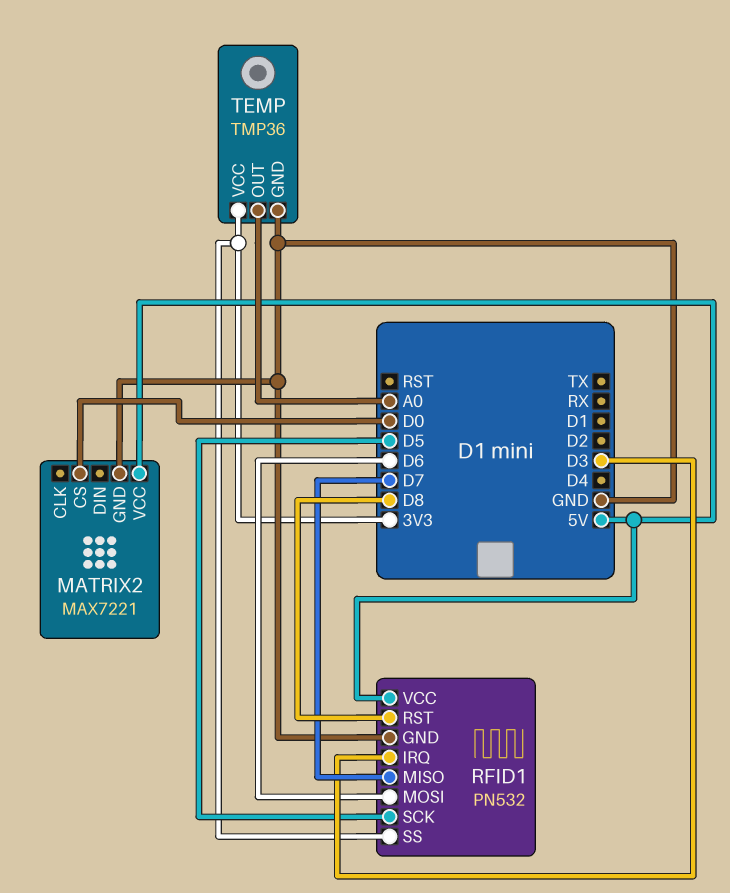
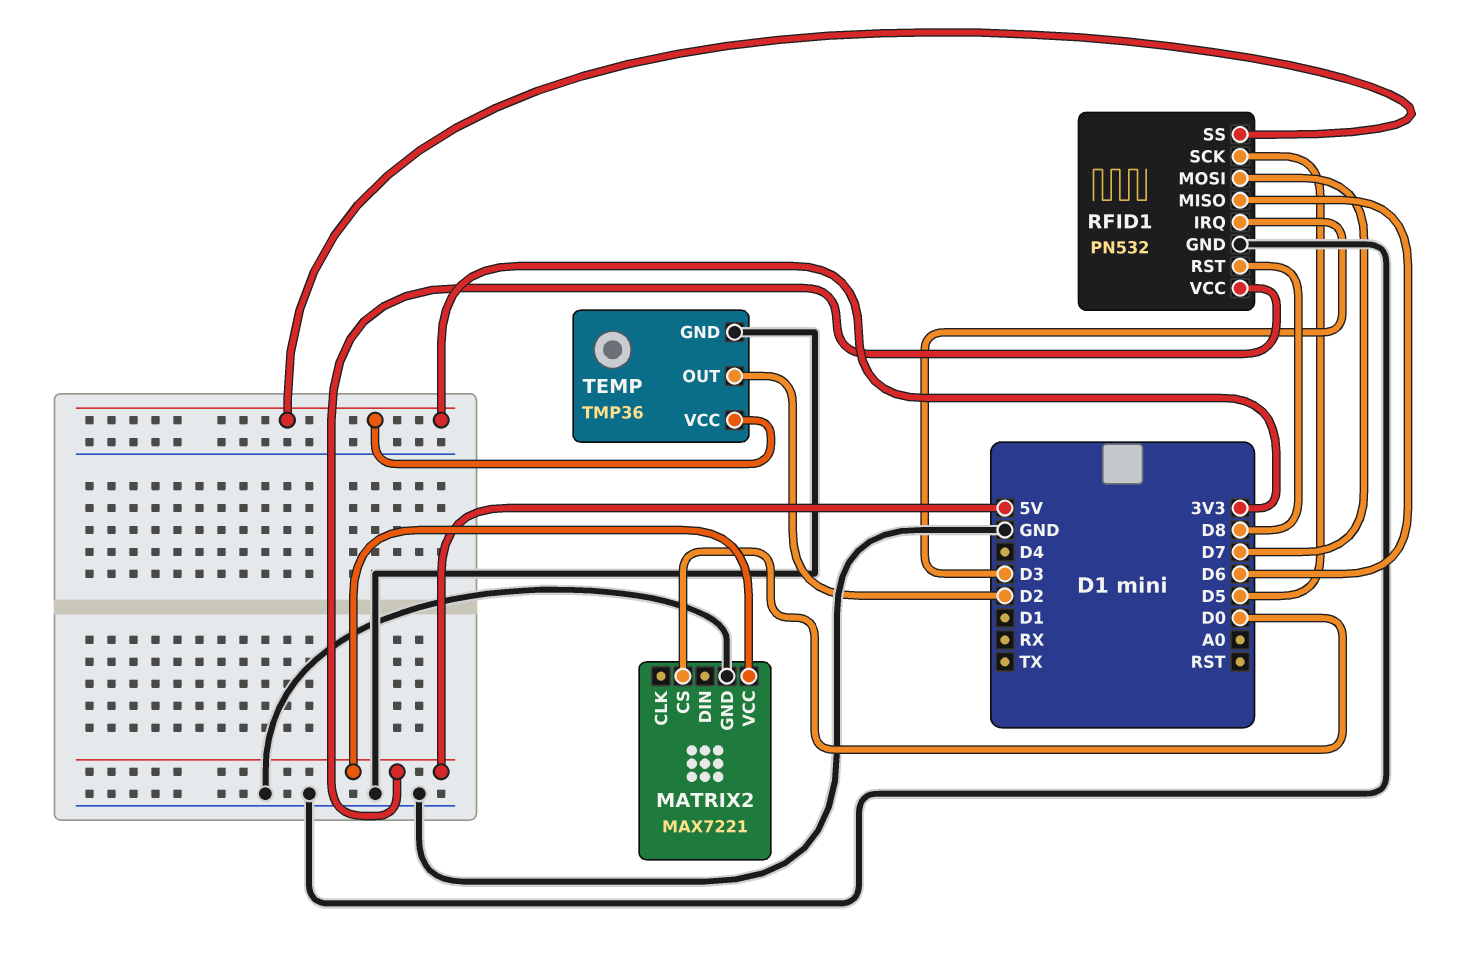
RFID1 pin MISO: D7 -> D6
RFID1 pin MOSI: D6 -> D7
TEMP pin OUT: A0 -> D2

